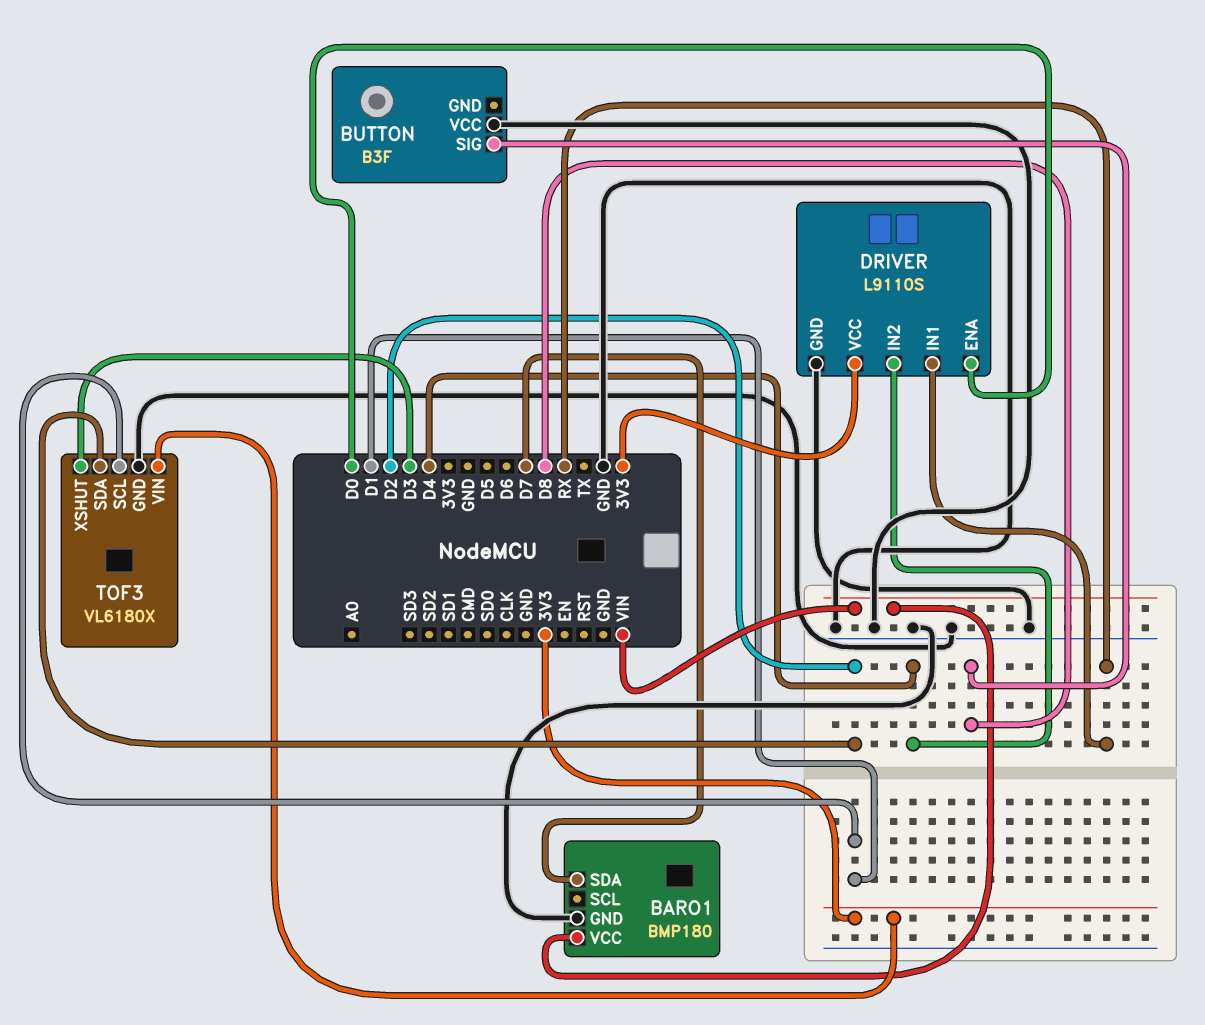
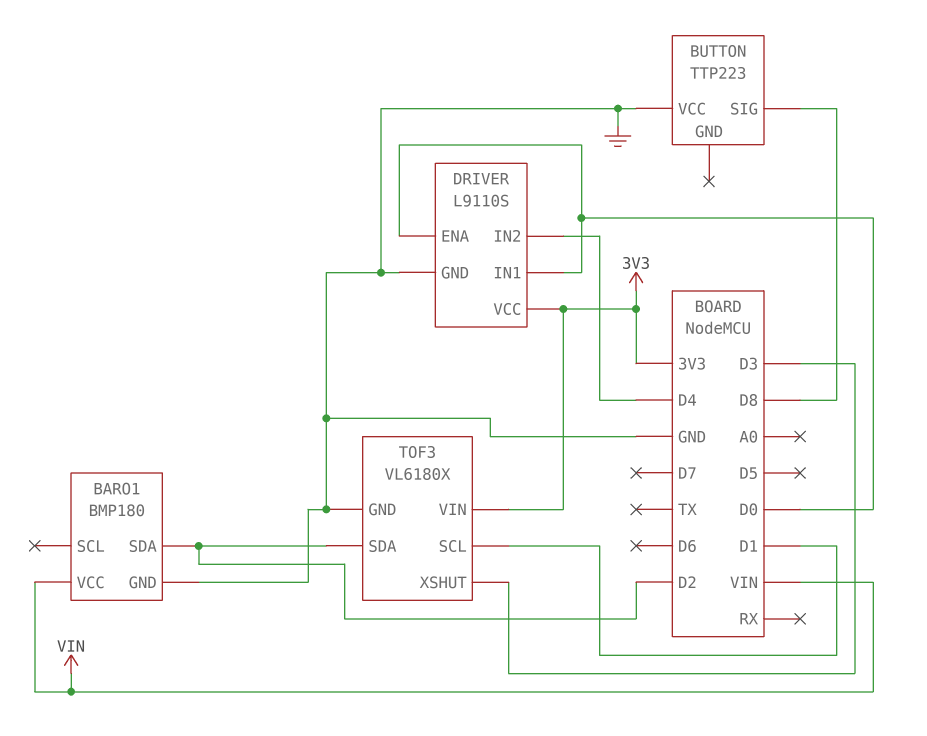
BARO1 pin SDA: D7 -> D2
BUTTON: B3F -> TTP223
DRIVER pin IN1: RX -> D0

